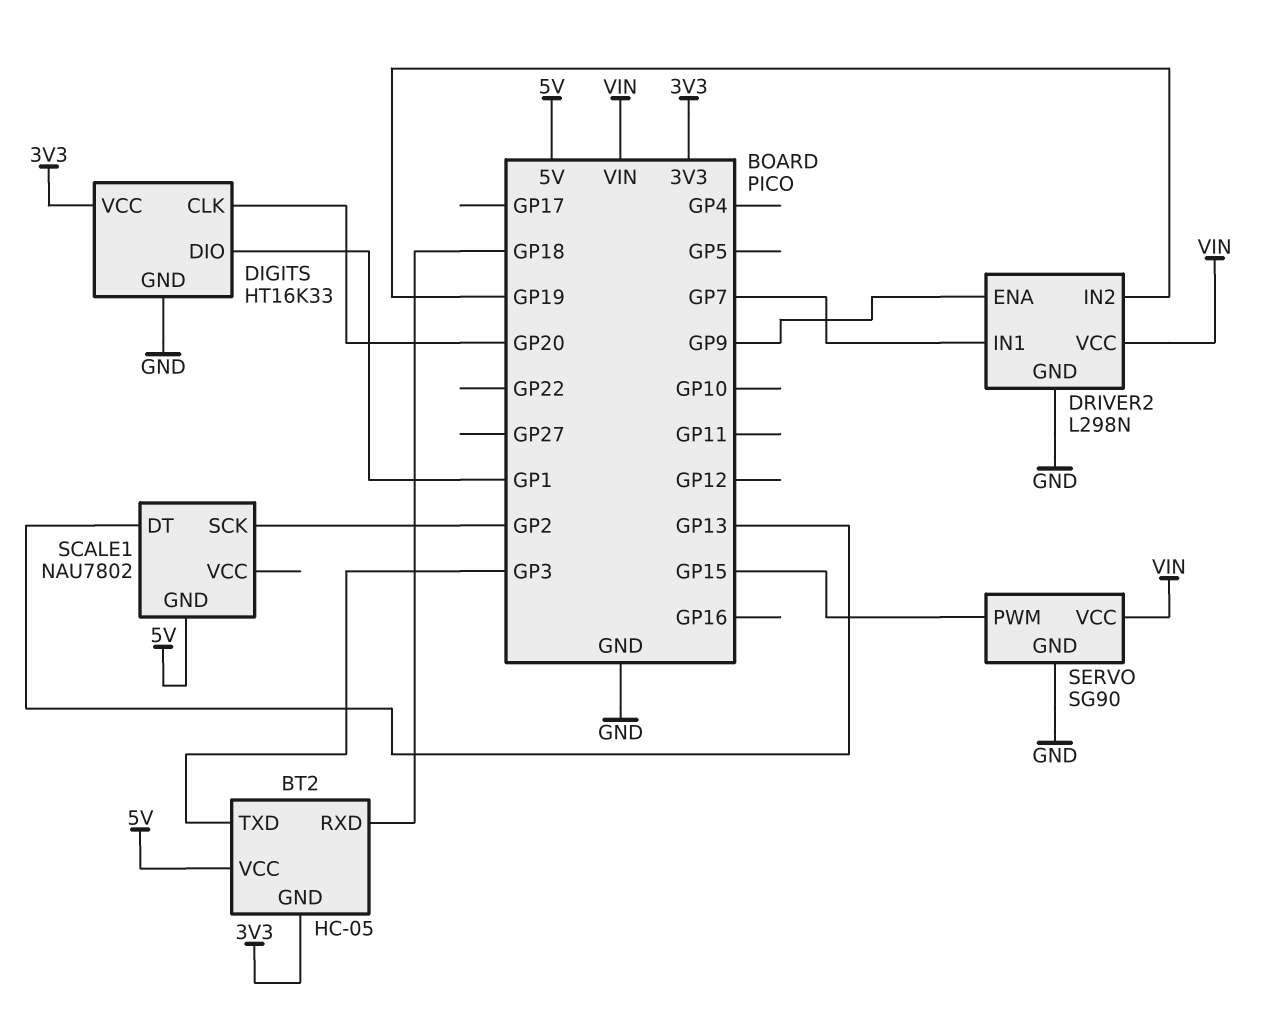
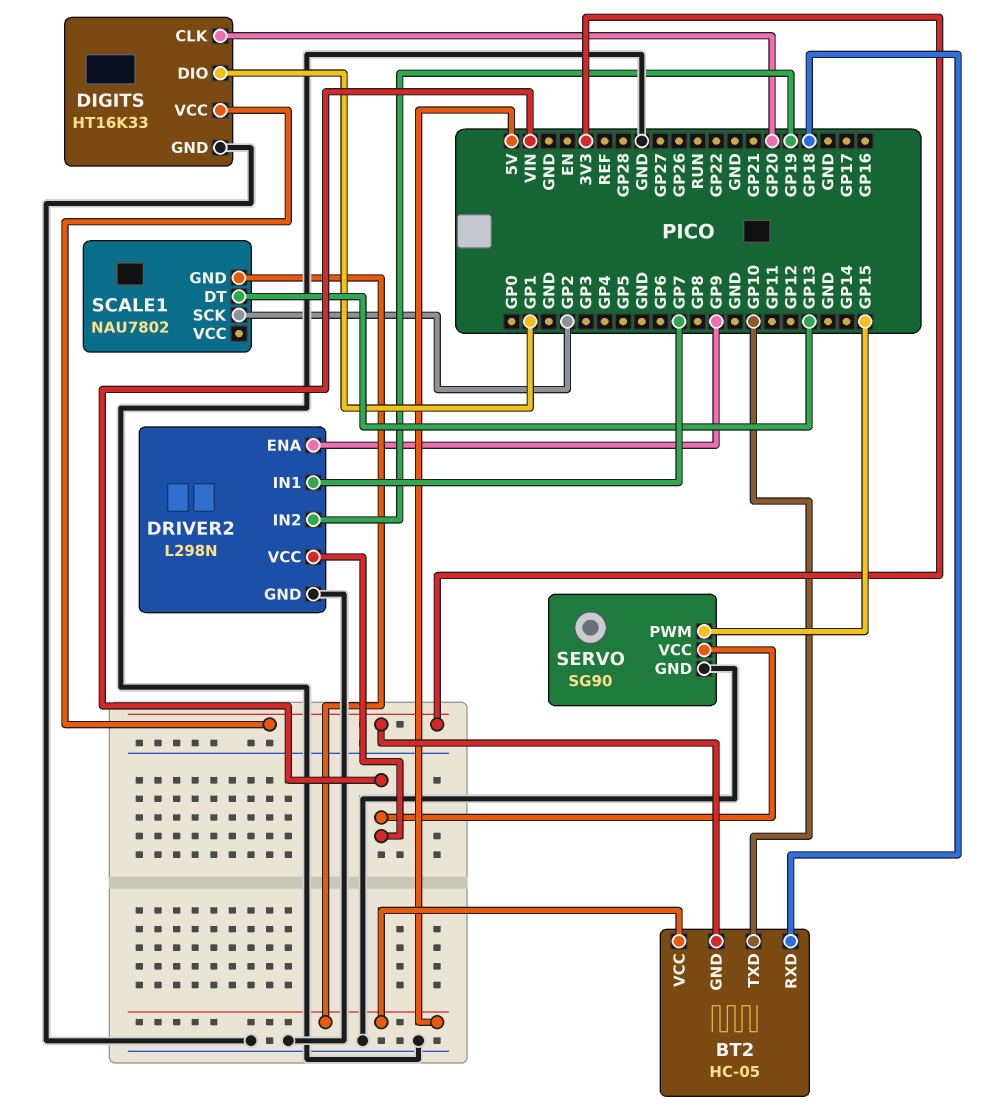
BT2 pin TXD: GP3 -> GP10

